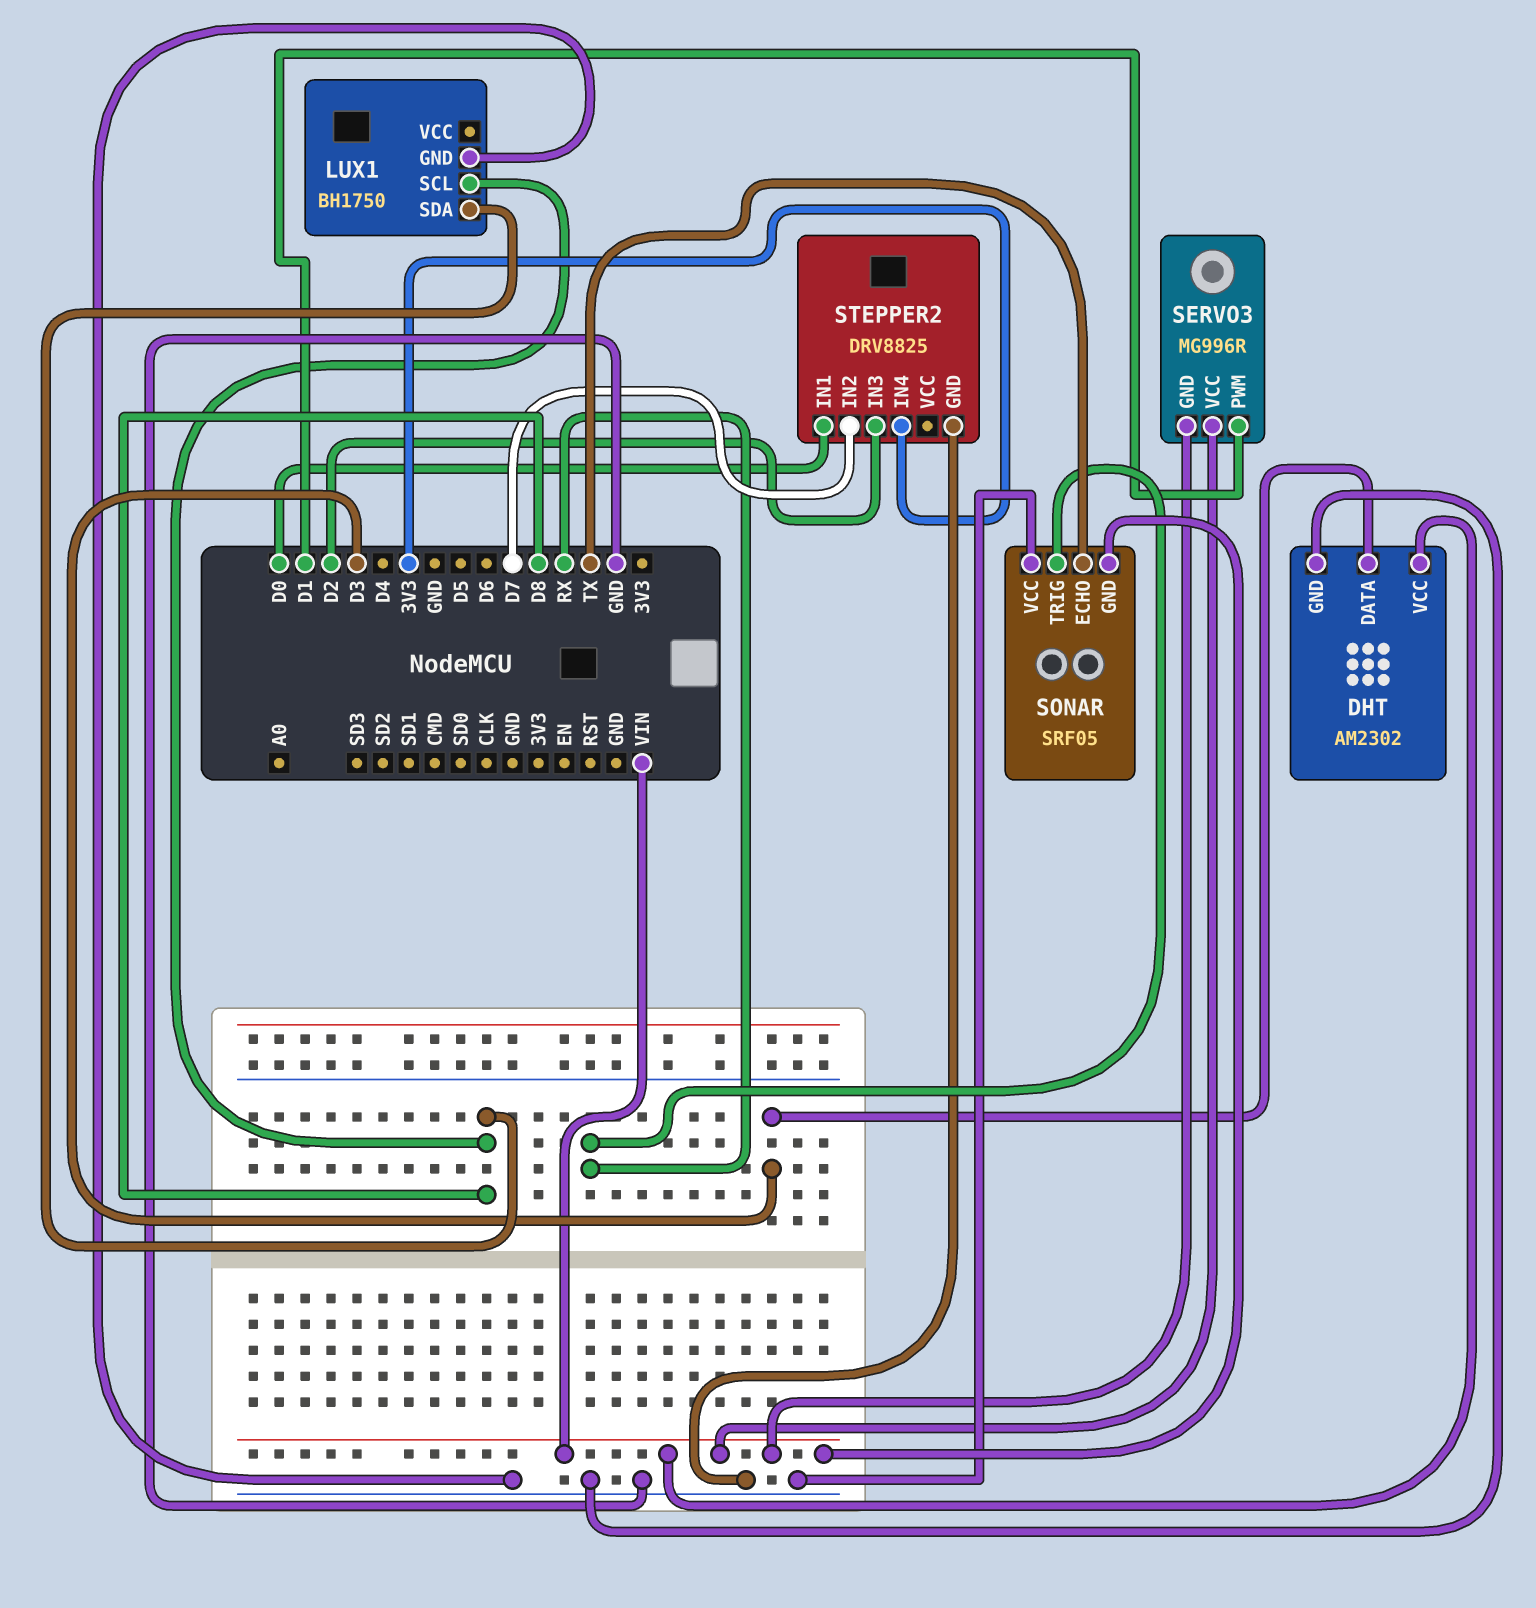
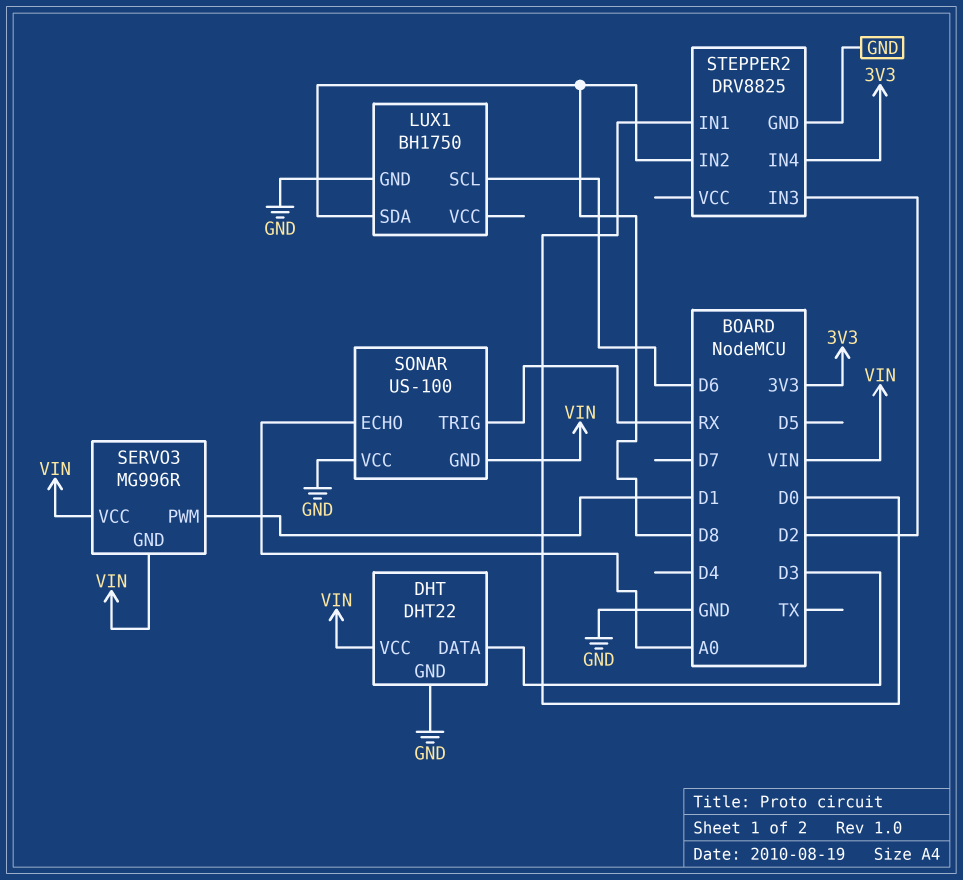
DHT: AM2302 -> DHT22
LUX1 pin SCL: D8 -> D6
SONAR: SRF05 -> US-100
SONAR pin ECHO: TX -> A0
STEPPER2 pin IN2: D7 -> D8

